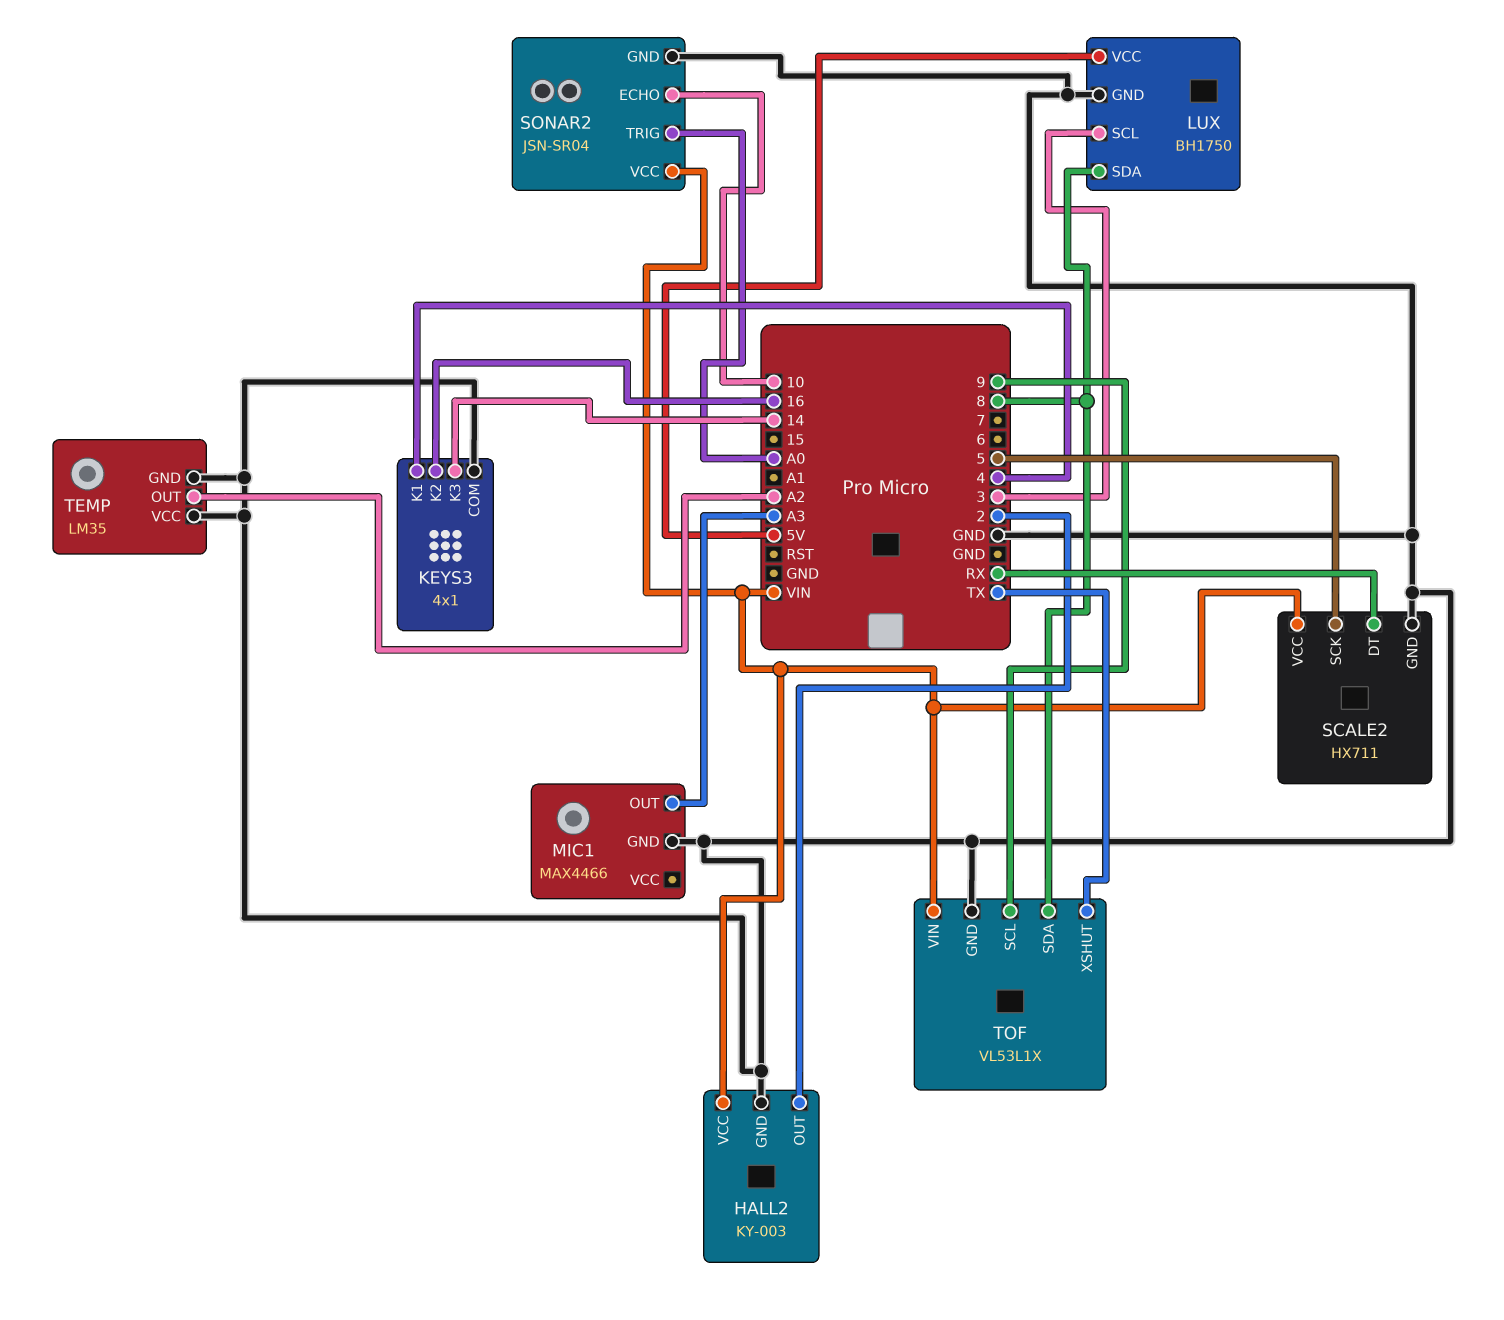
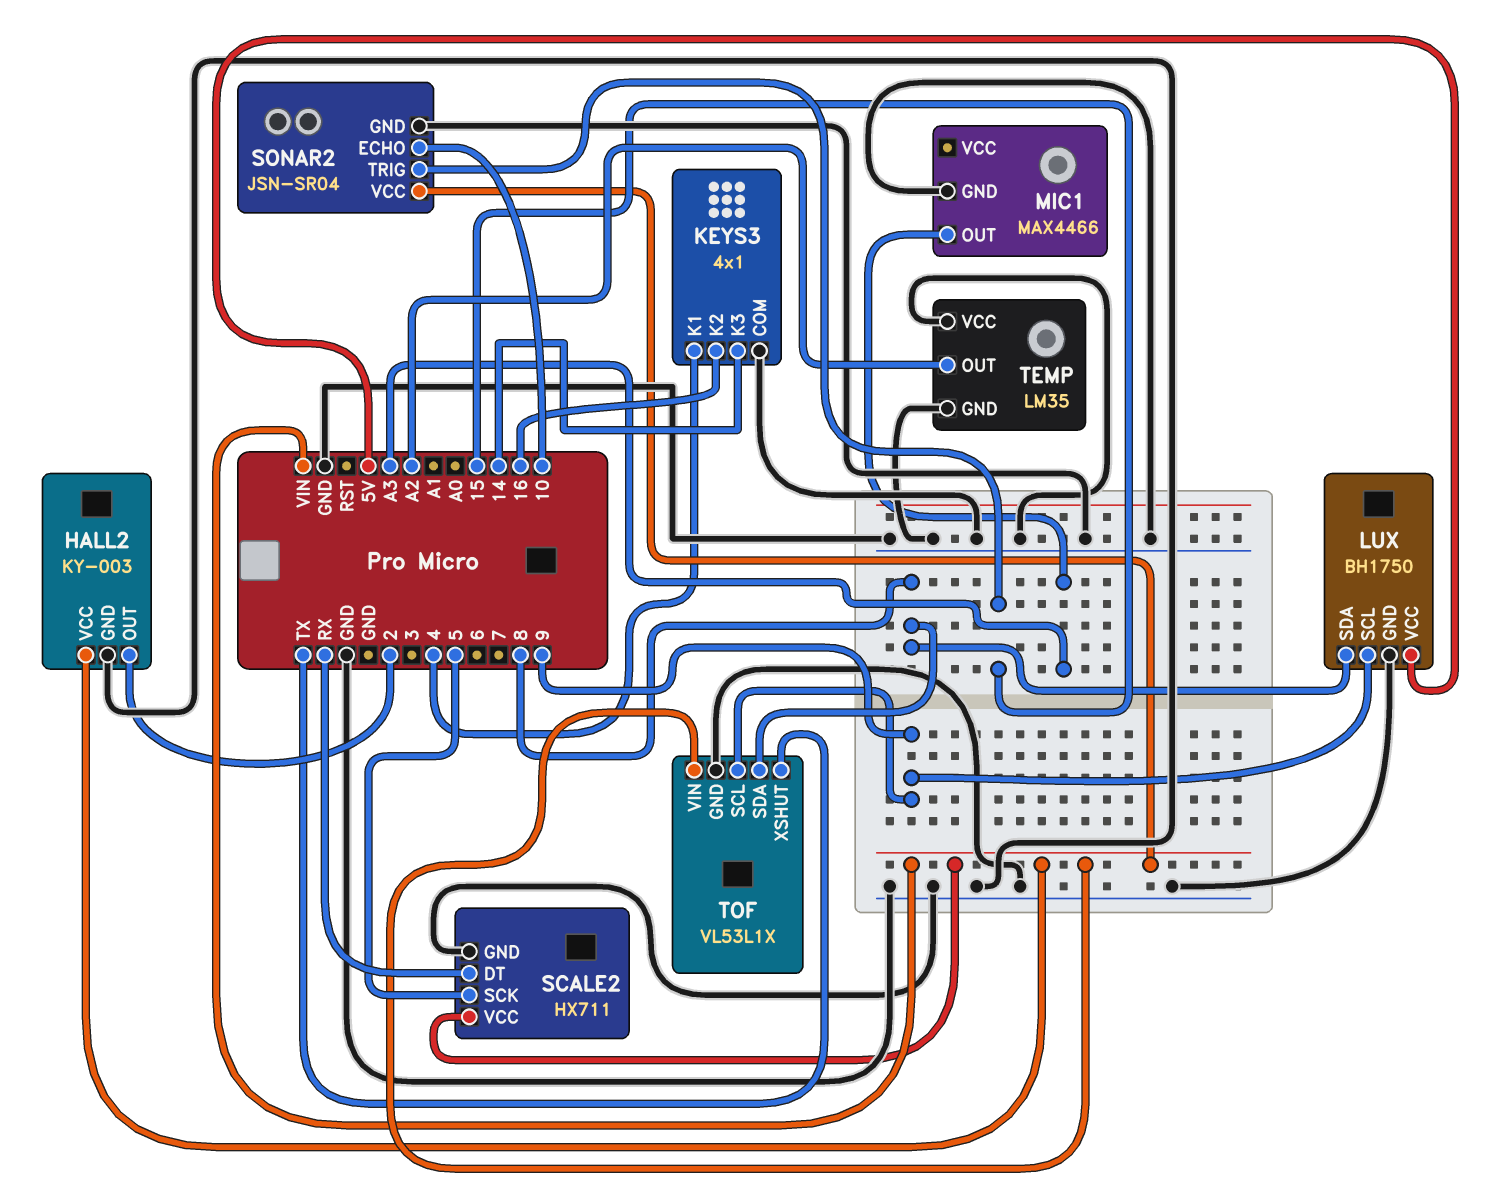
LUX pin SCL: 3 -> 9
SONAR2 pin TRIG: A0 -> 15

